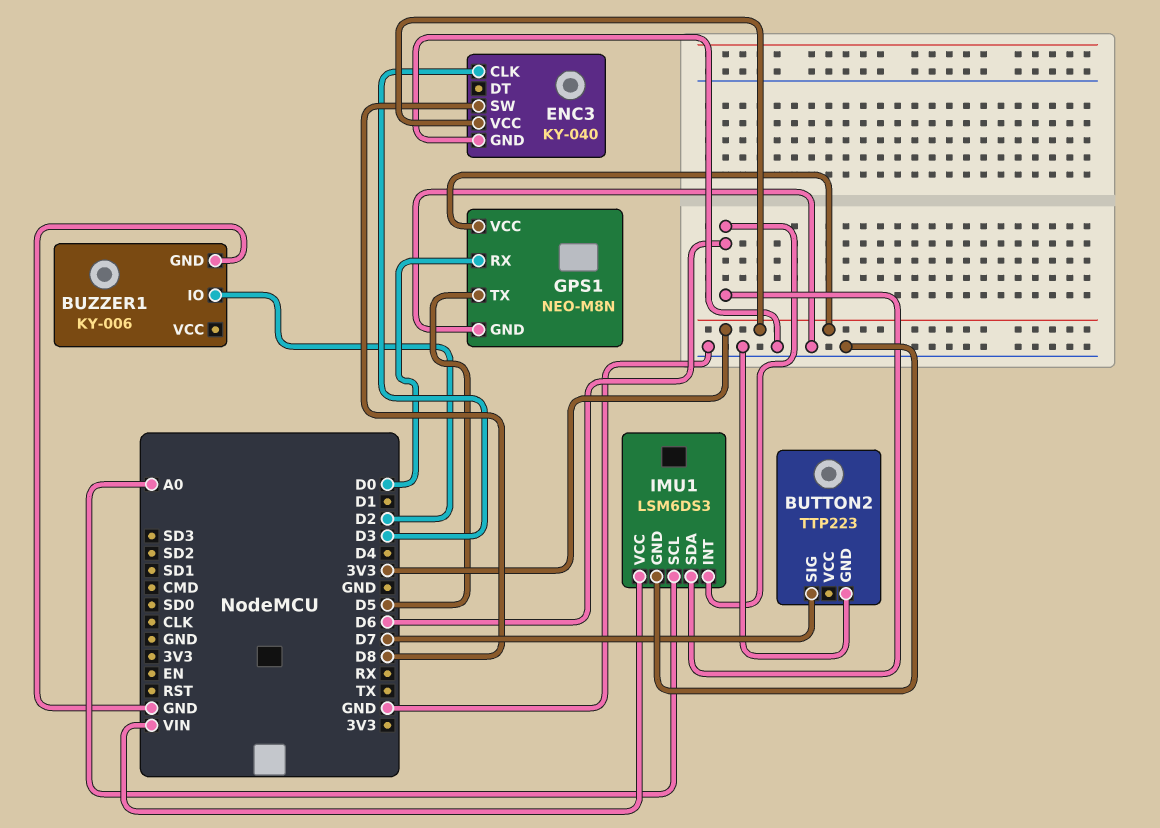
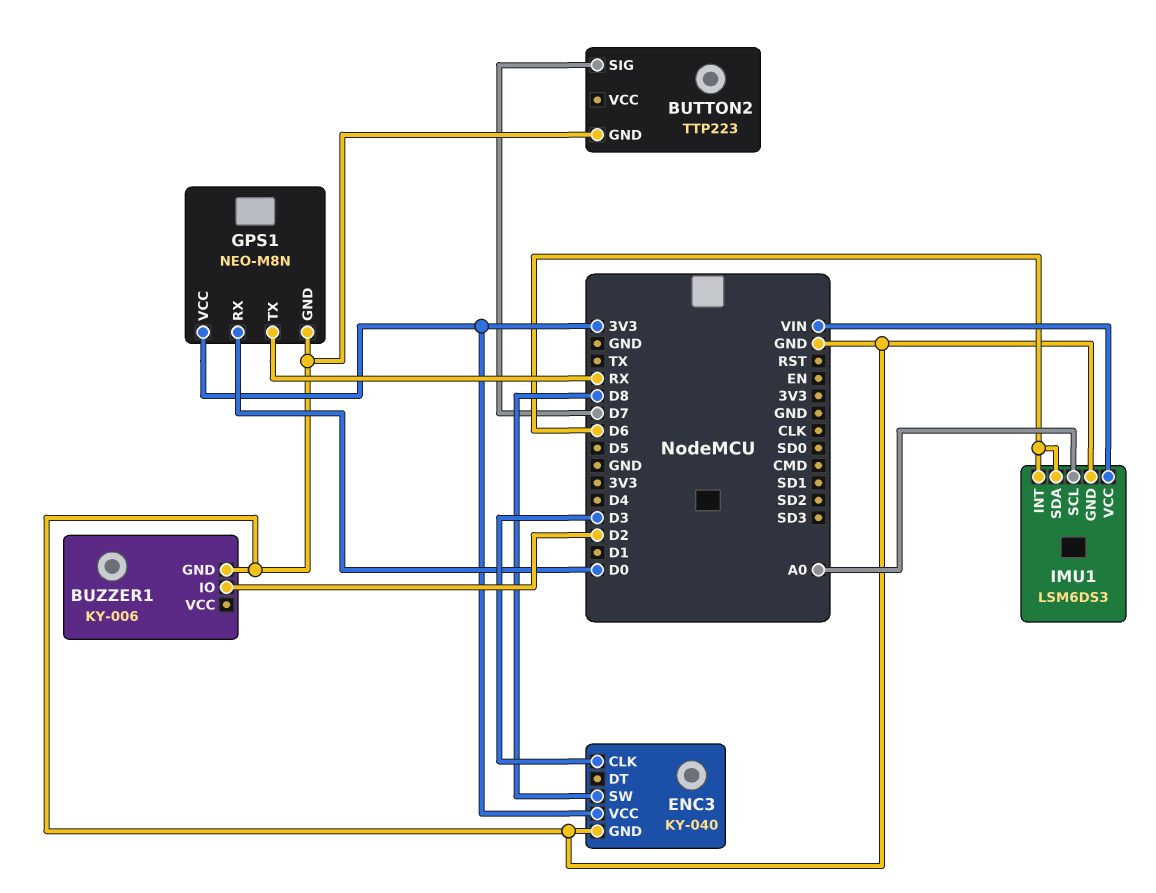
GPS1 pin TX: D5 -> RX

